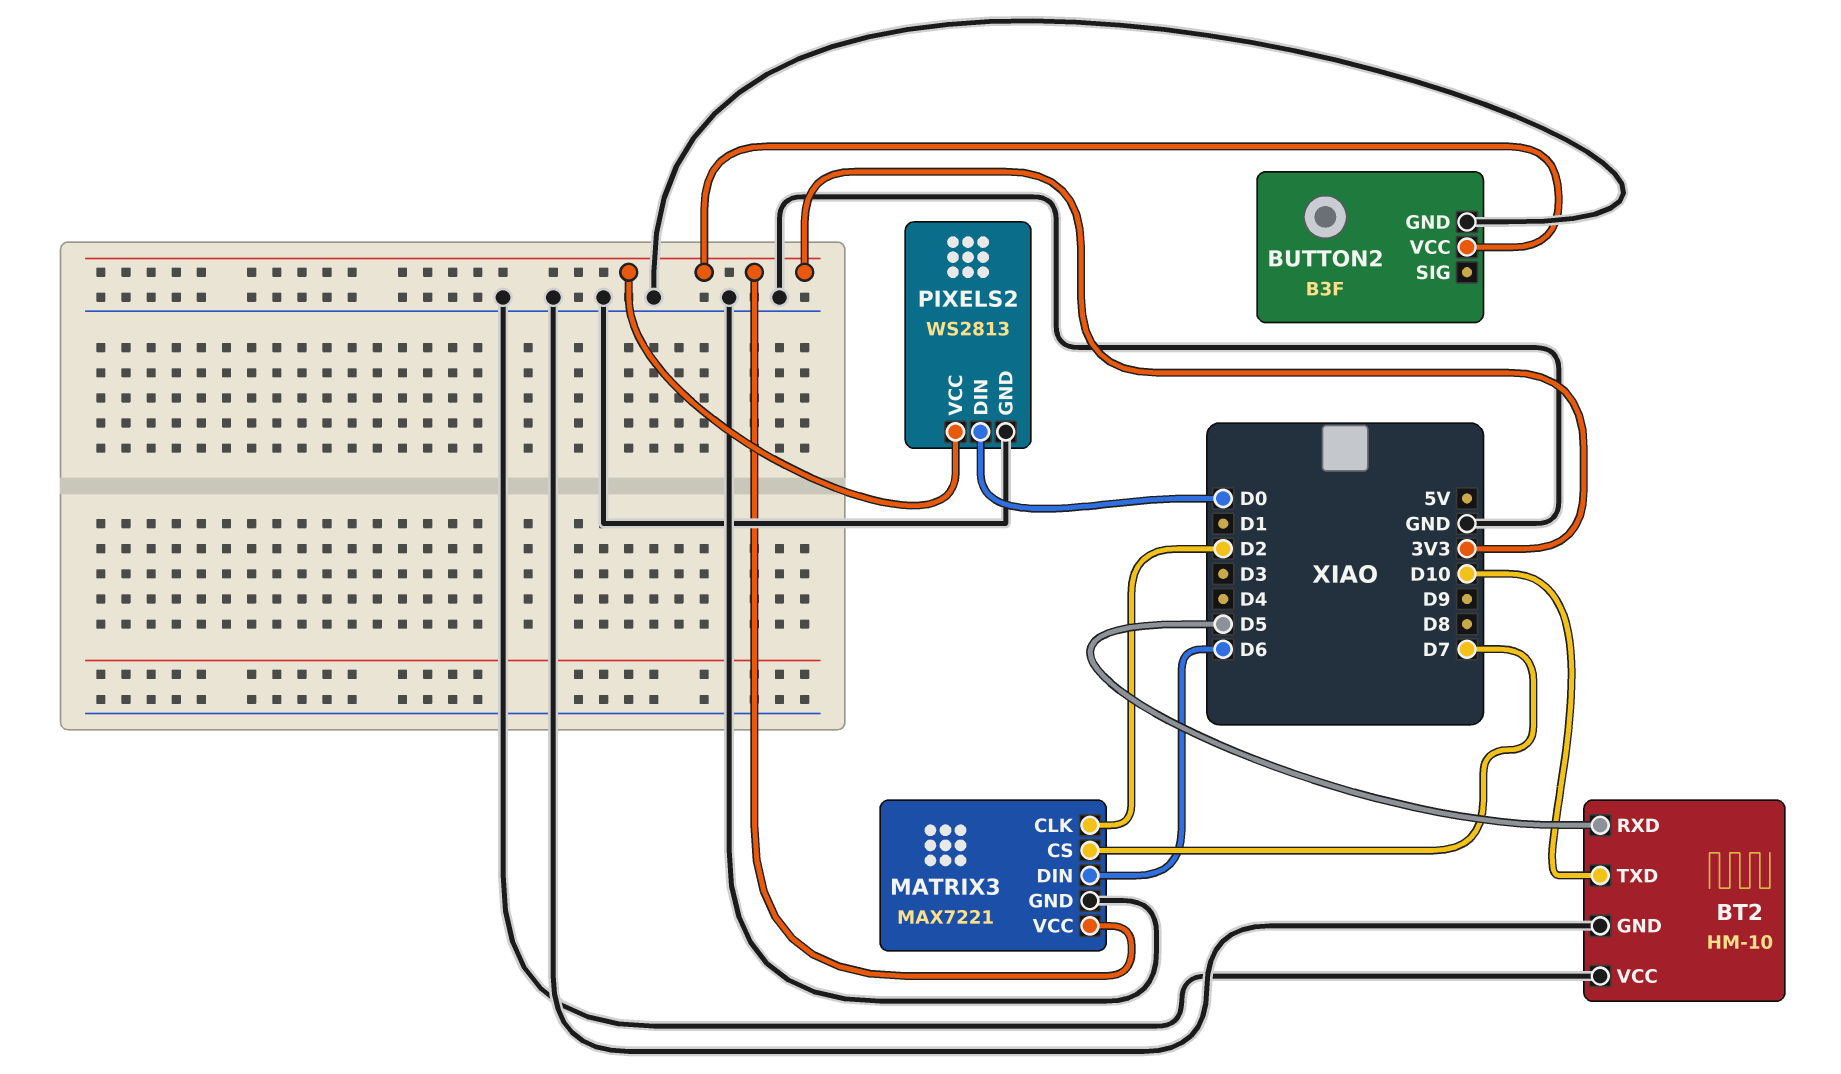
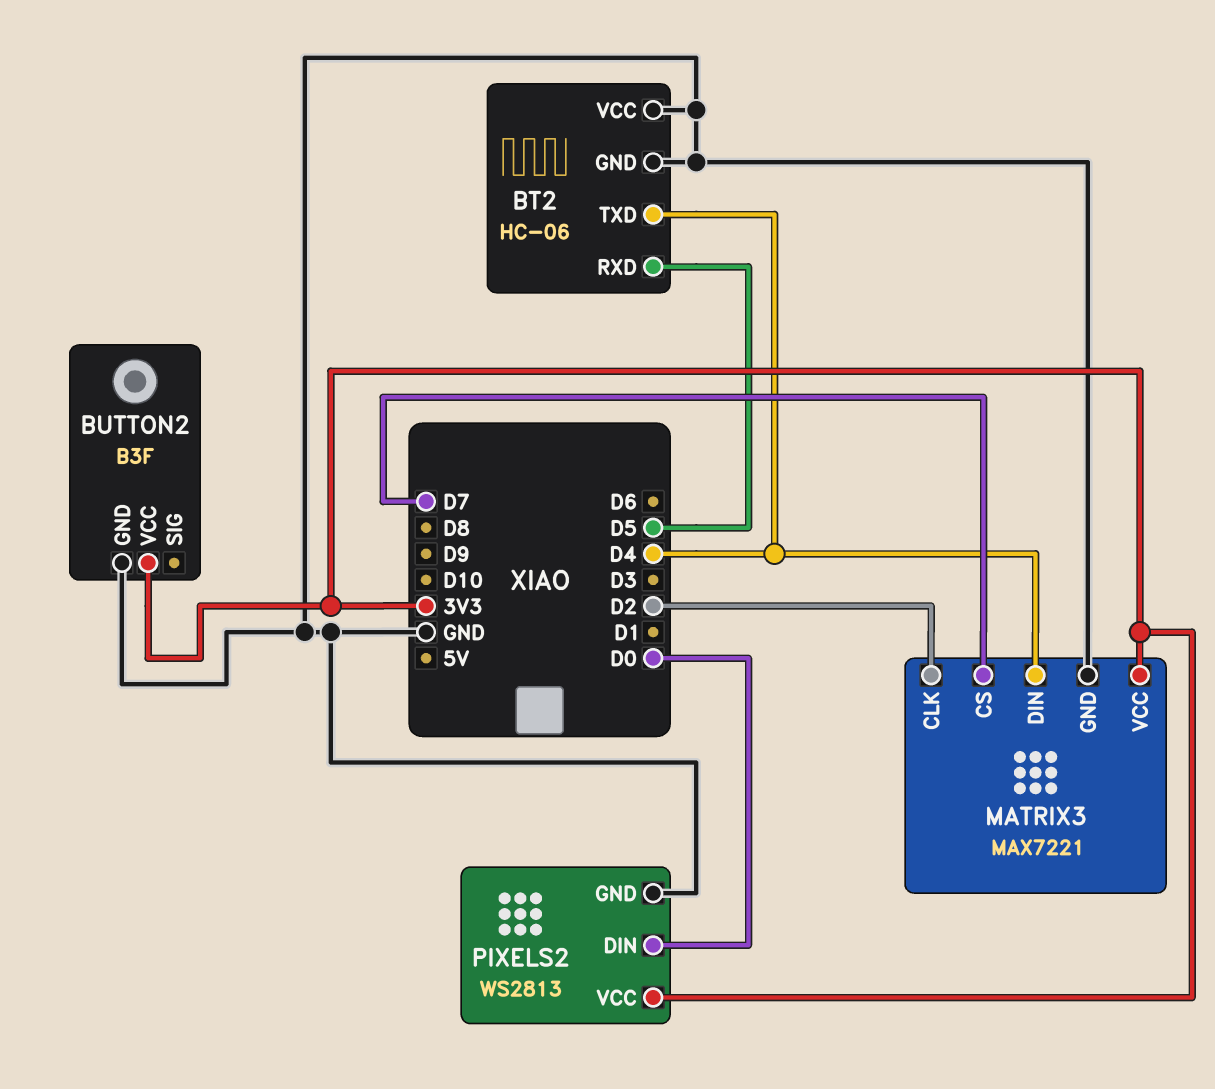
BT2: HM-10 -> HC-06
BT2 pin TXD: D10 -> D4
MATRIX3 pin DIN: D6 -> D4

